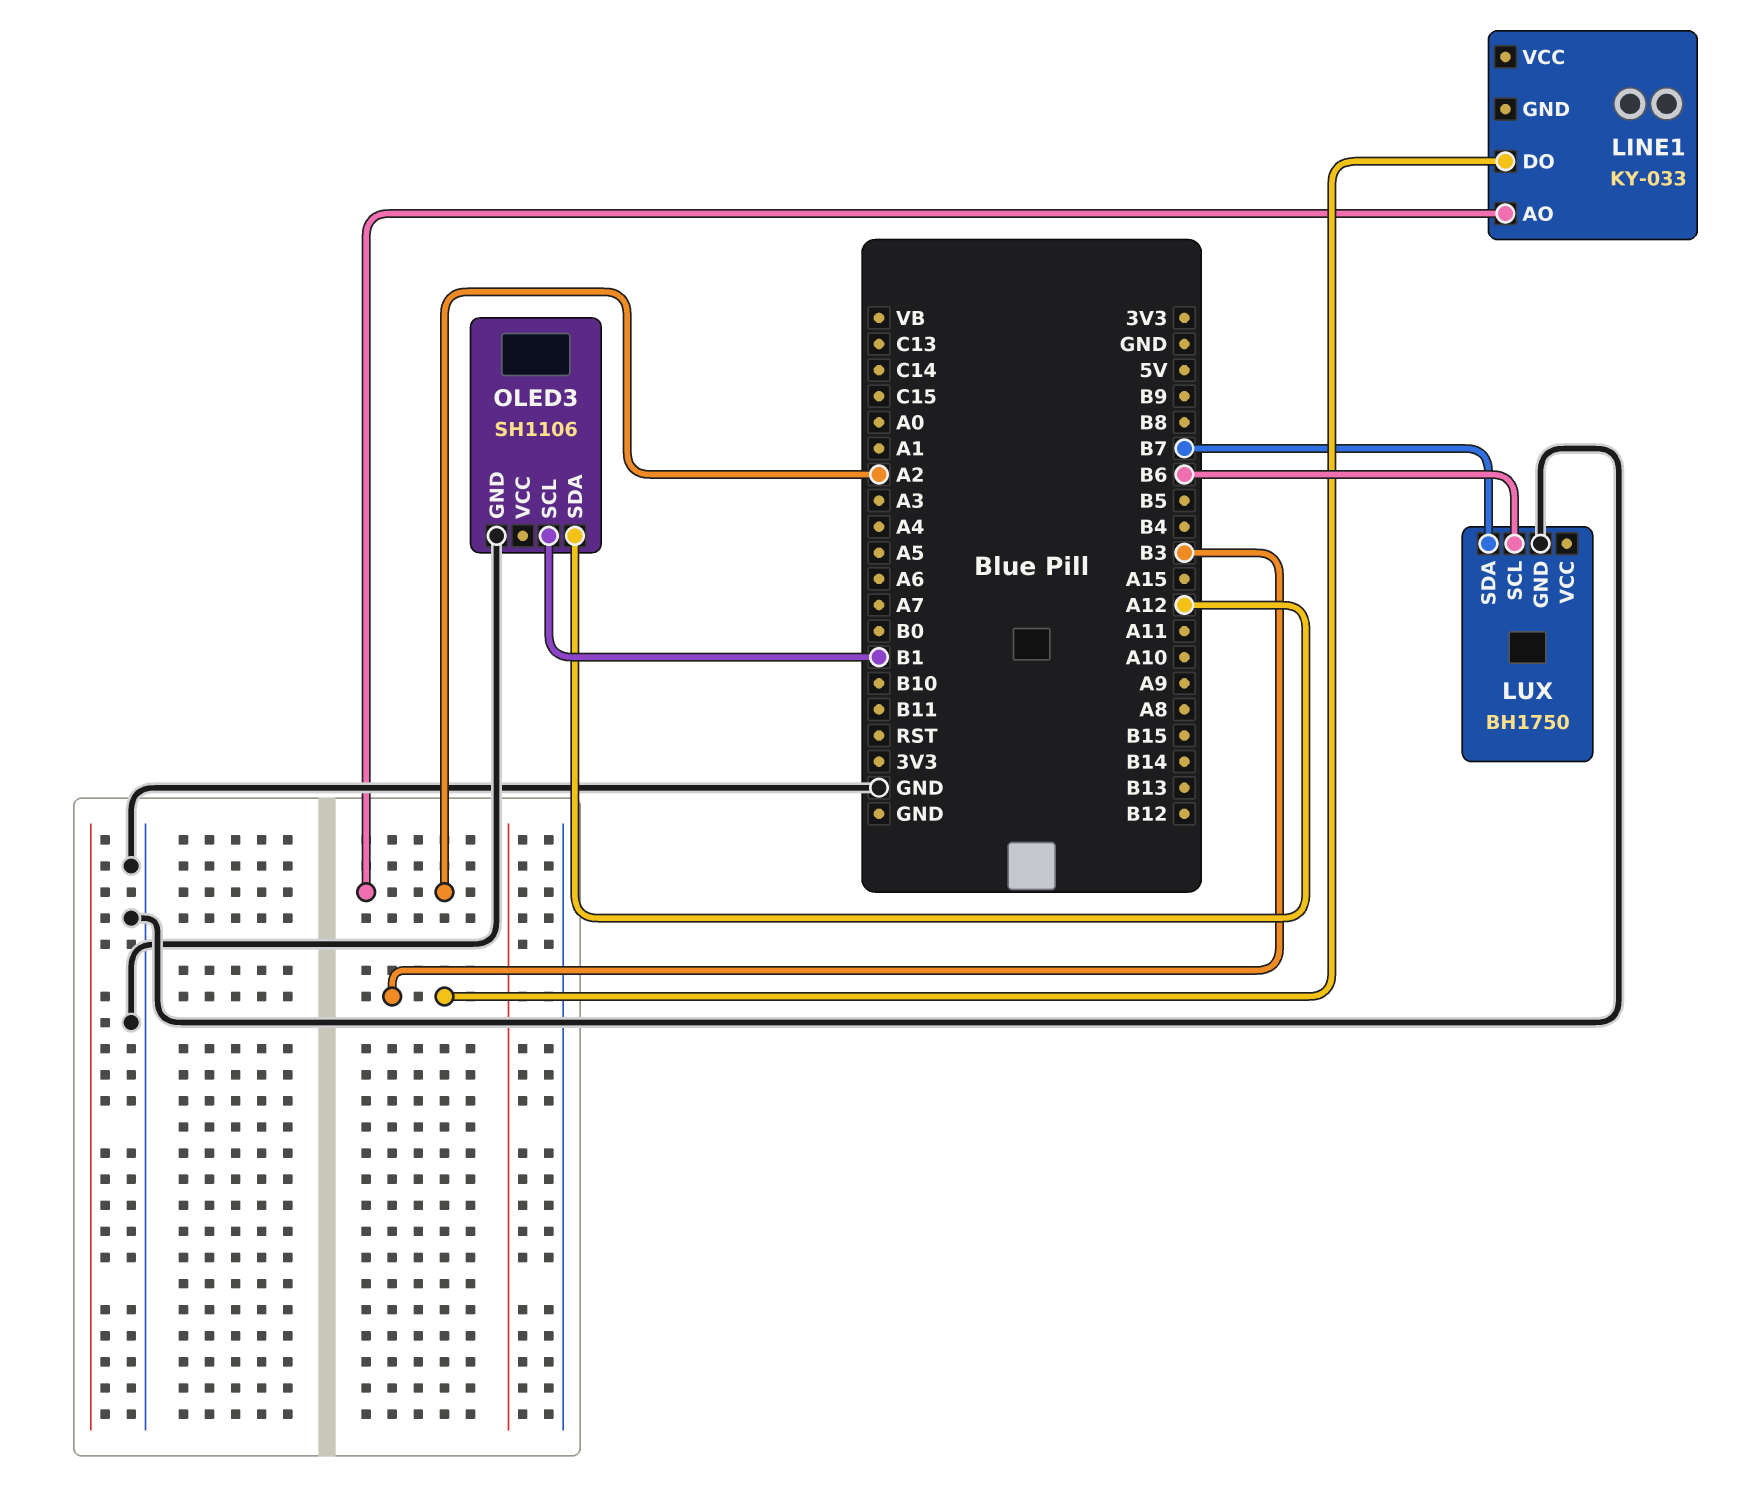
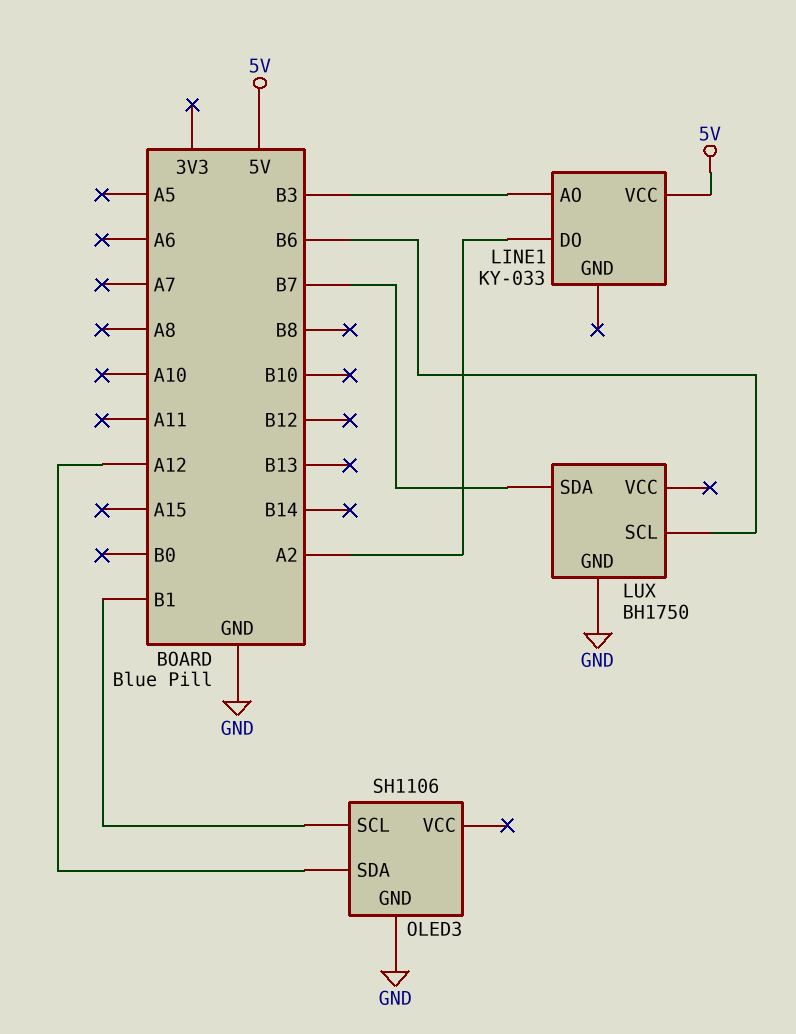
LINE1 pin AO: A2 -> B3
LINE1 pin DO: B3 -> A2
LINE1 pin VCC: none -> 5V

